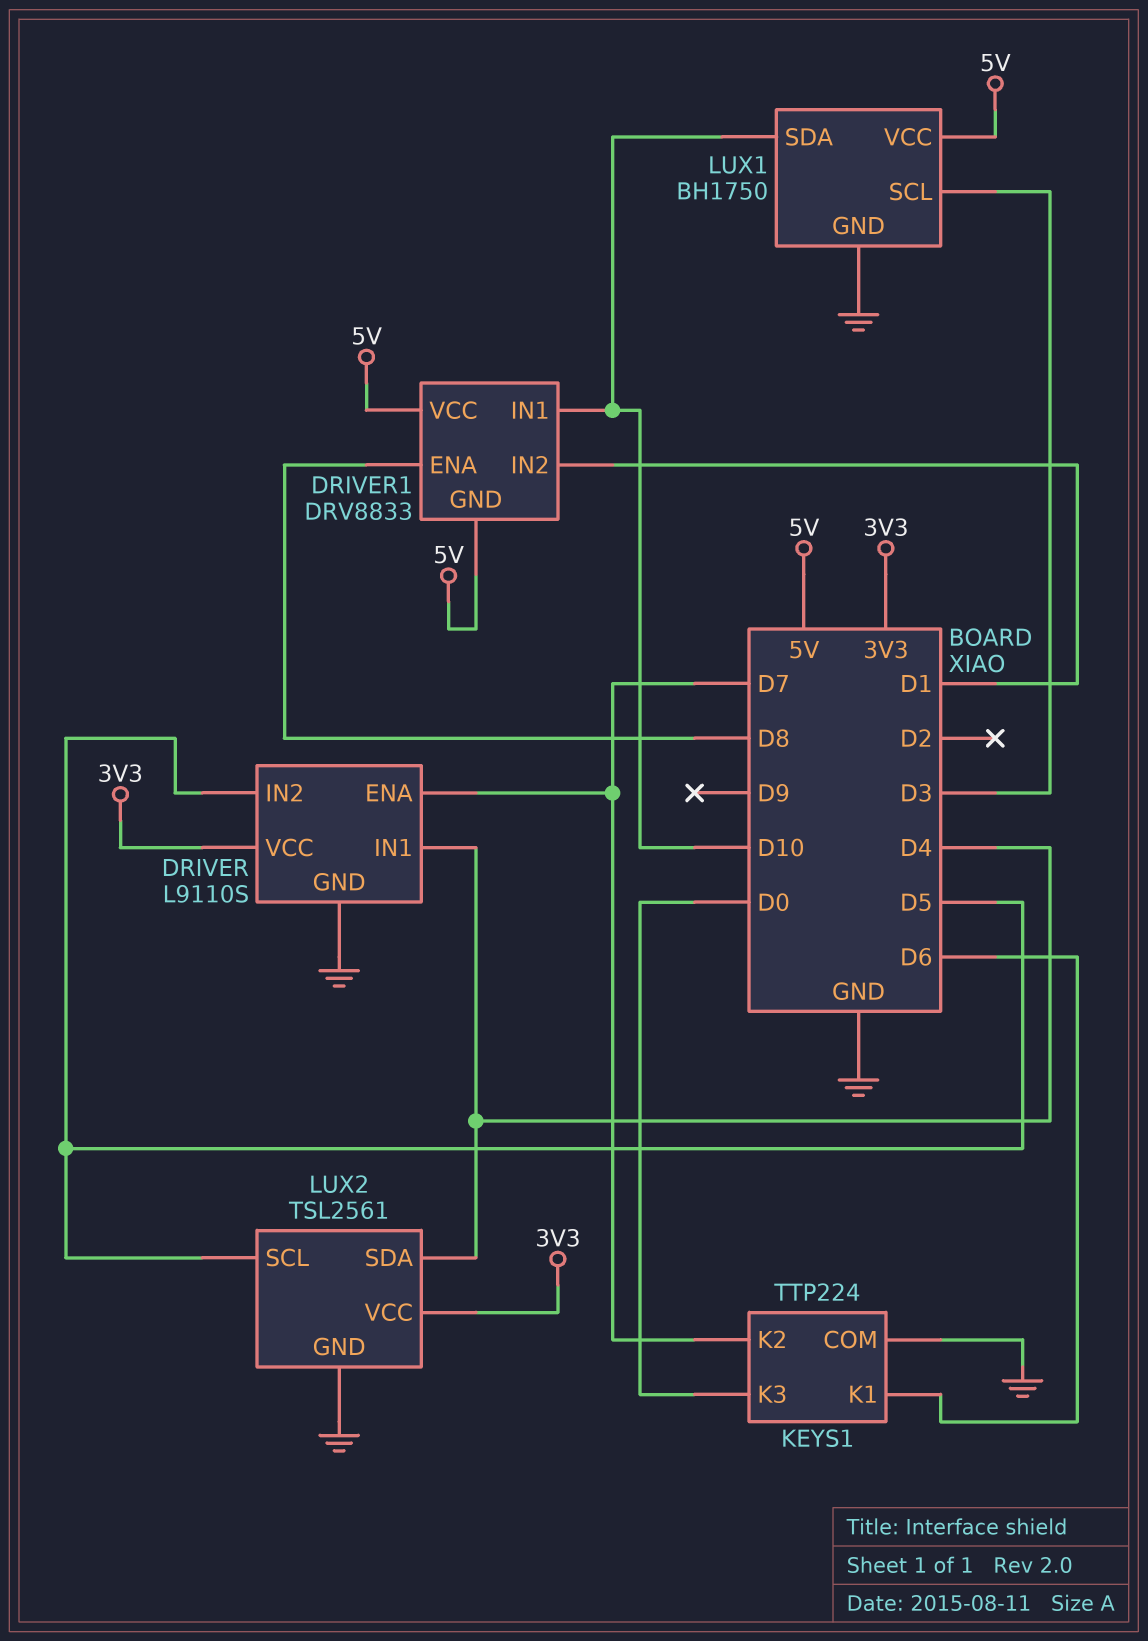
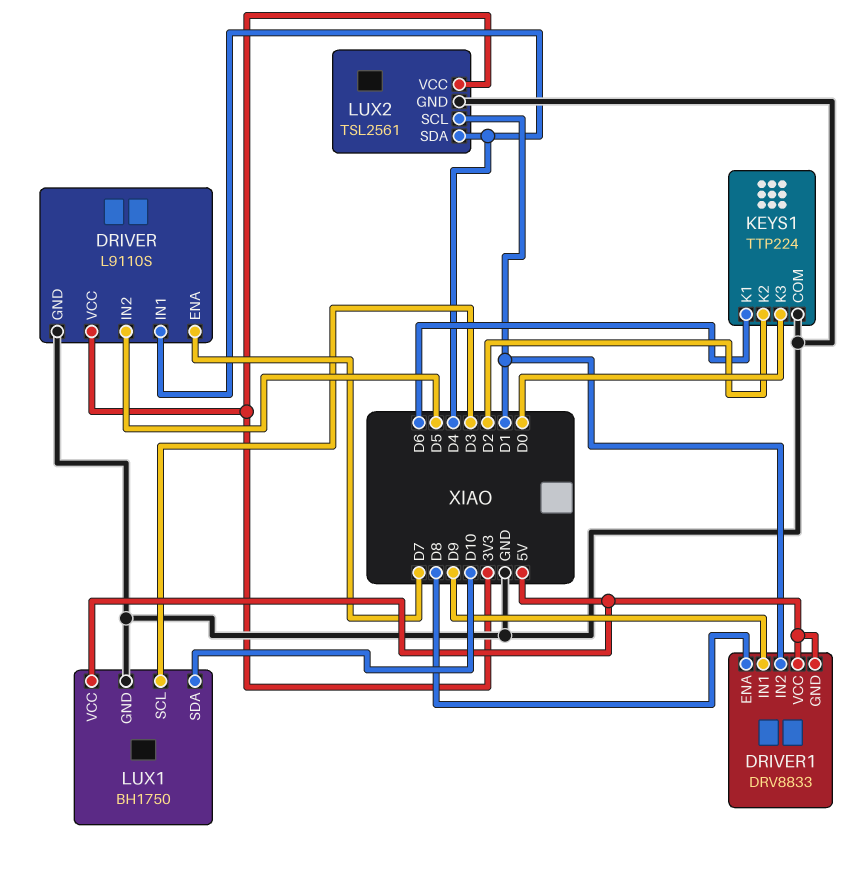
DRIVER1 pin IN1: D10 -> D9
KEYS1 pin K2: D7 -> D2
LUX2 pin SCL: D5 -> D1

